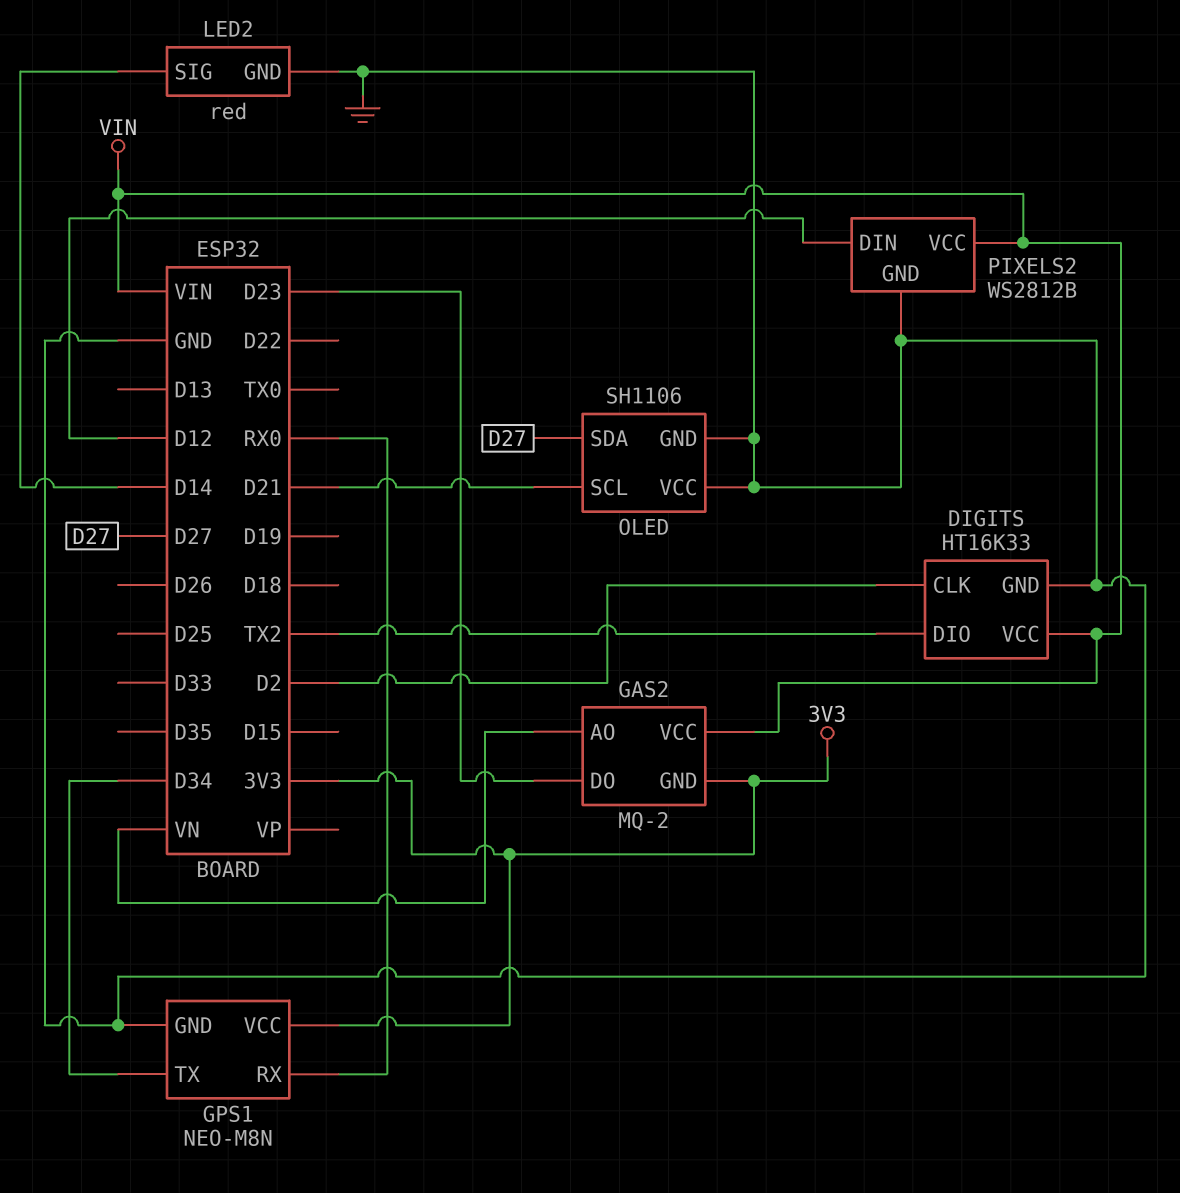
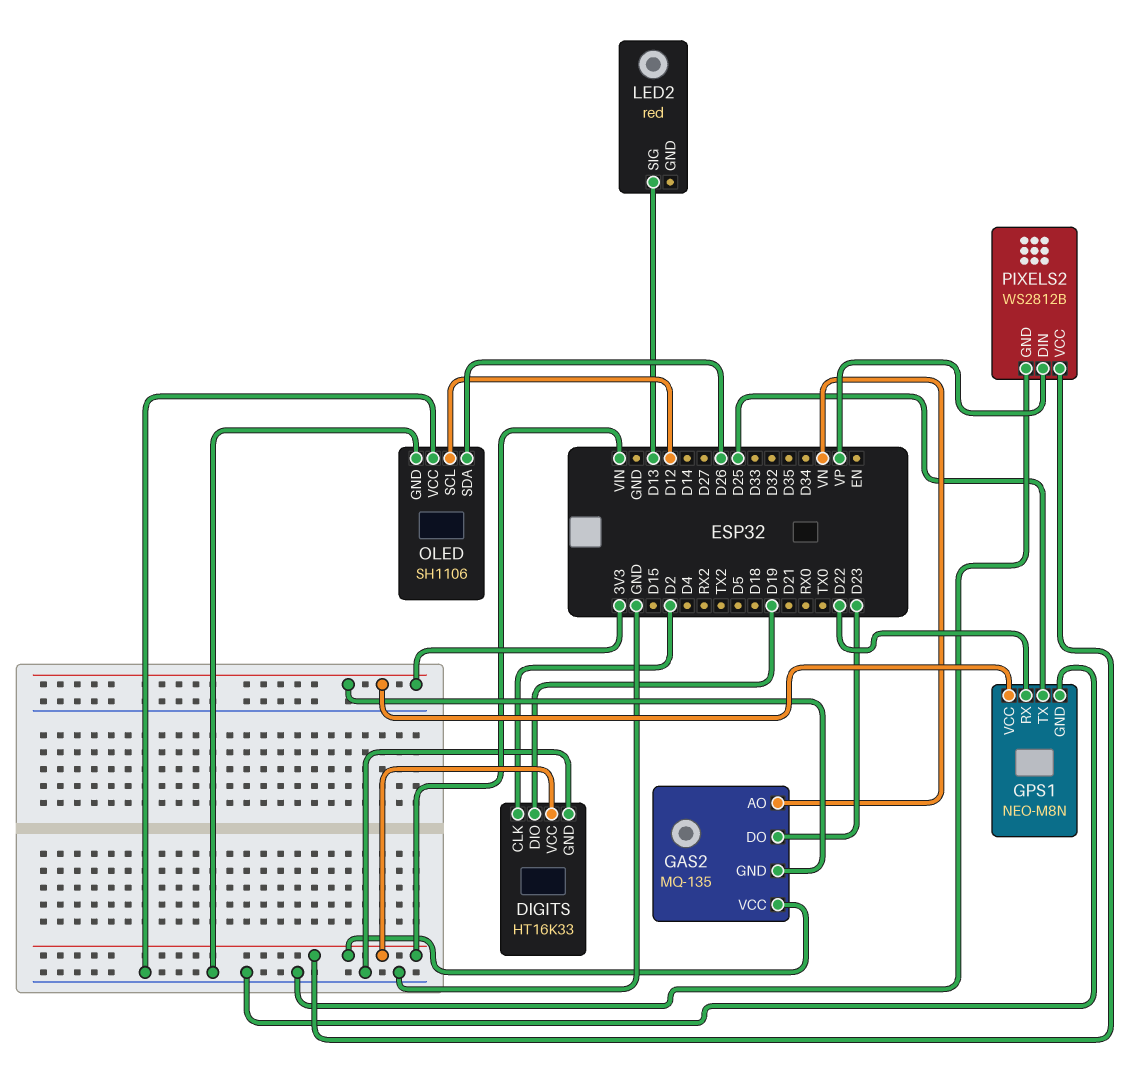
DIGITS pin DIO: TX2 -> D19
GAS2: MQ-2 -> MQ-135
GPS1 pin RX: RX0 -> D22
GPS1 pin TX: D34 -> D25
LED2 pin GND: GND -> none
LED2 pin SIG: D14 -> D13
OLED pin SCL: D21 -> D12
OLED pin SDA: D27 -> D26
PIXELS2 pin DIN: D12 -> VP

